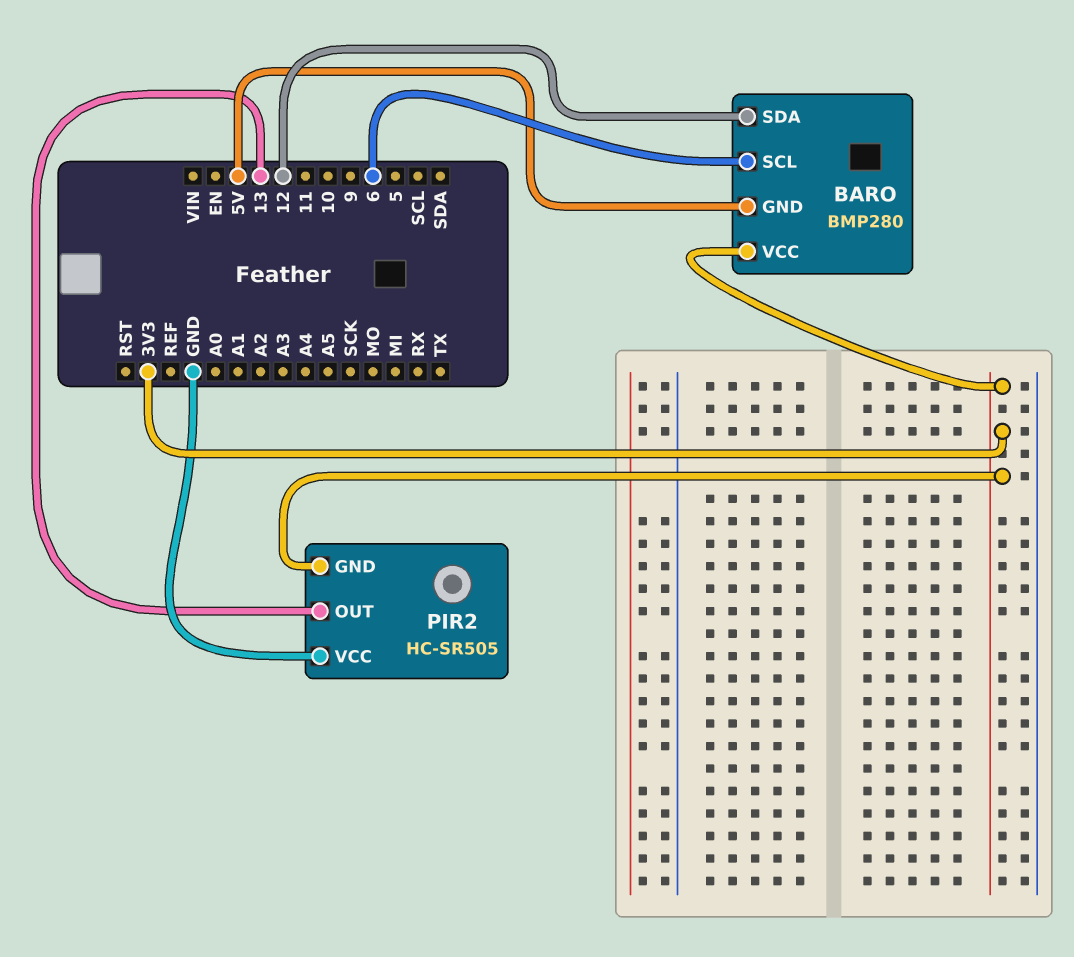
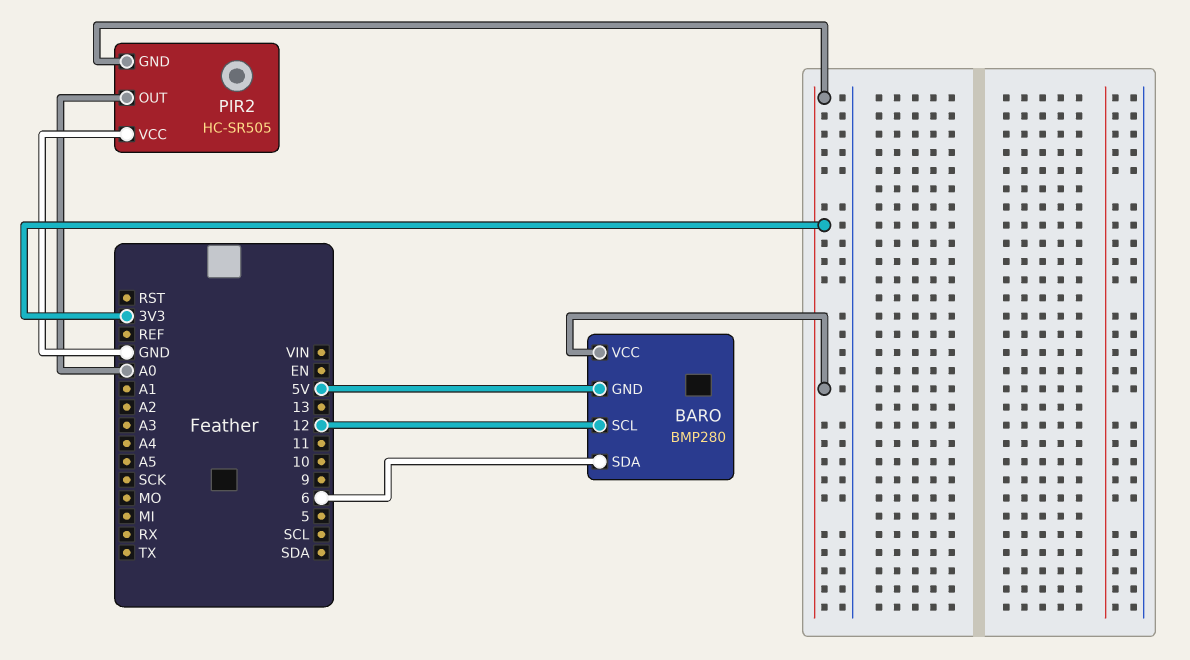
BARO pin SCL: 6 -> 12
BARO pin SDA: 12 -> 6
PIR2 pin OUT: 13 -> A0

